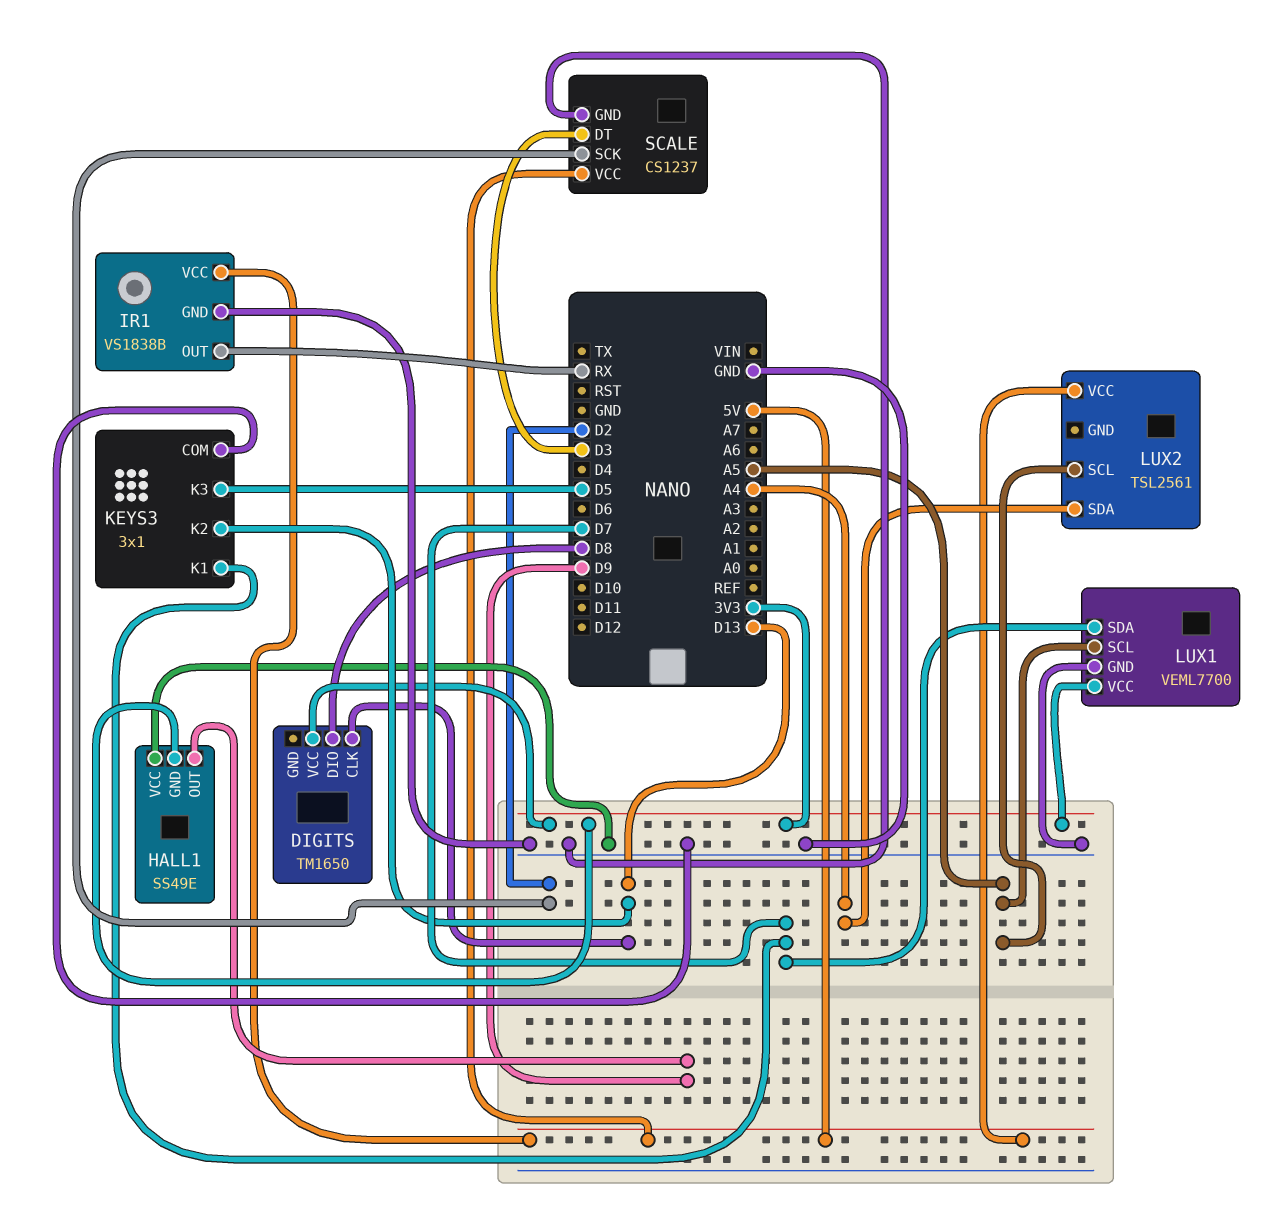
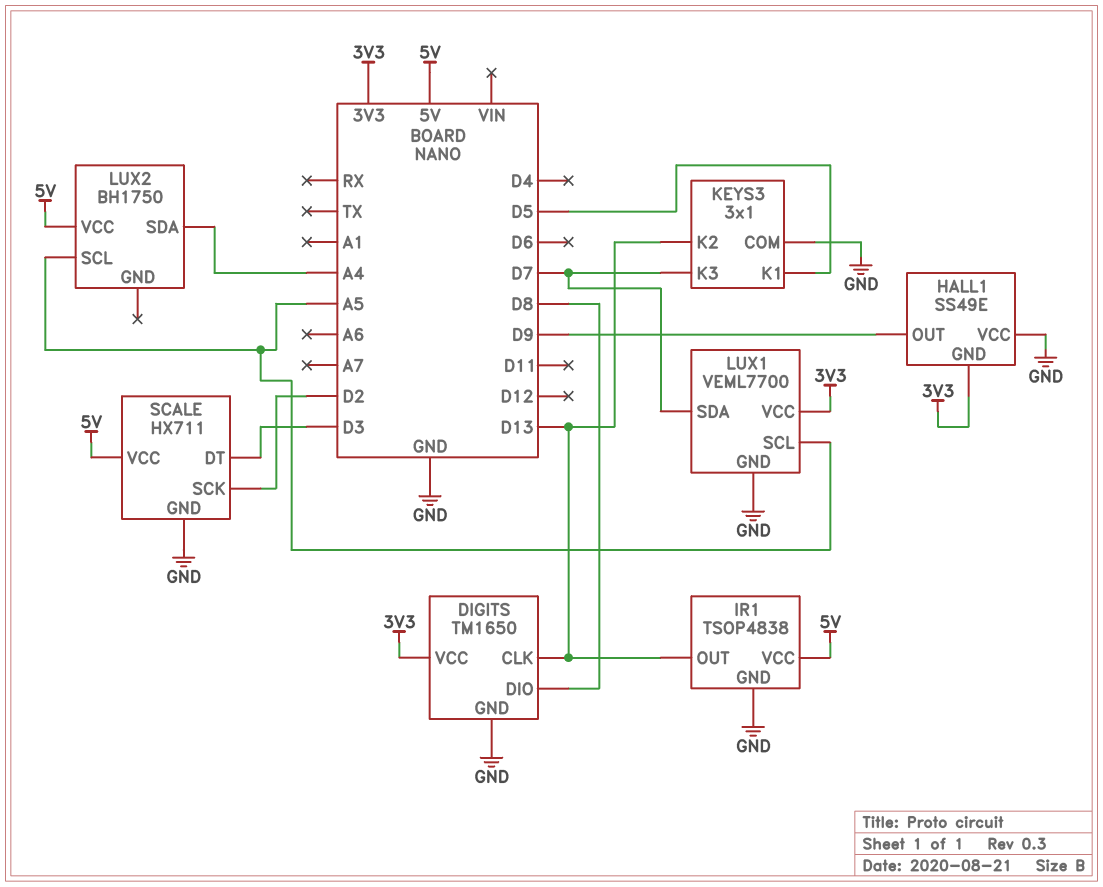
DIGITS pin GND: none -> GND
IR1: VS1838B -> TSOP4838
IR1 pin OUT: RX -> D13
KEYS3 pin K1: D7 -> D5
KEYS3 pin K3: D5 -> D7
LUX2: TSL2561 -> BH1750
SCALE: CS1237 -> HX711

